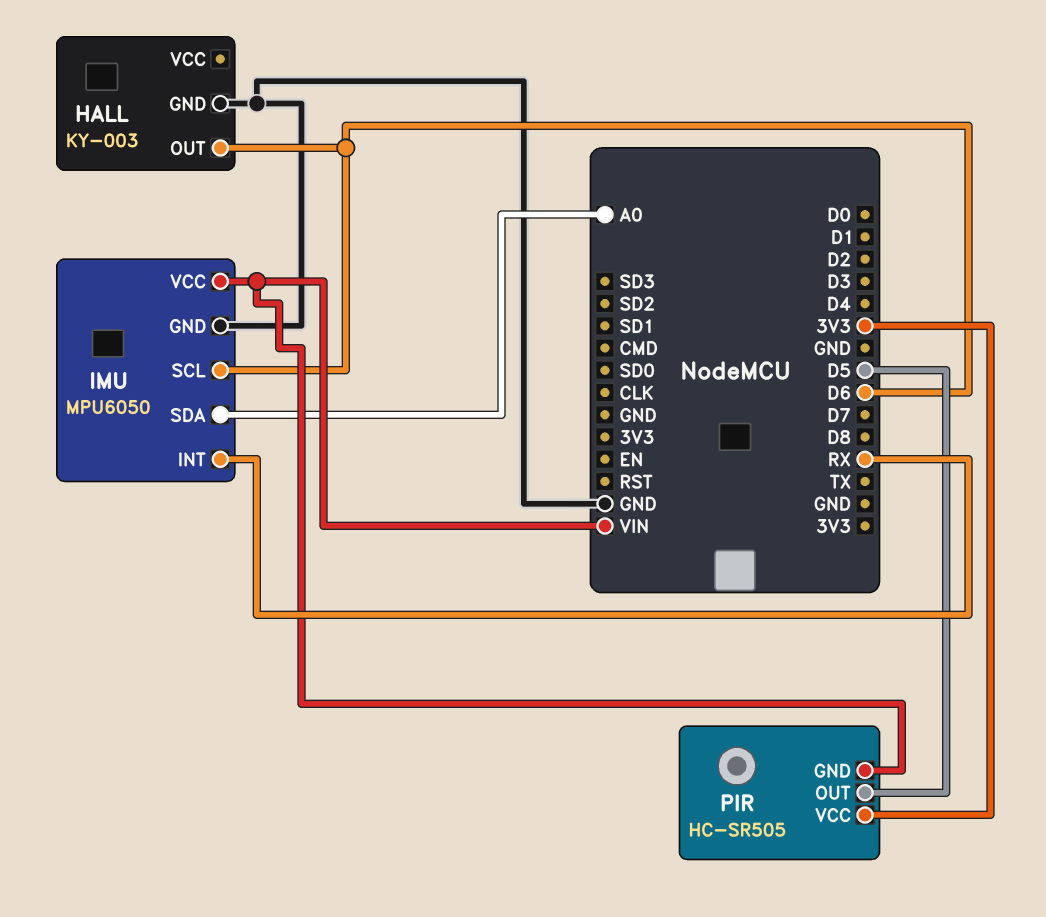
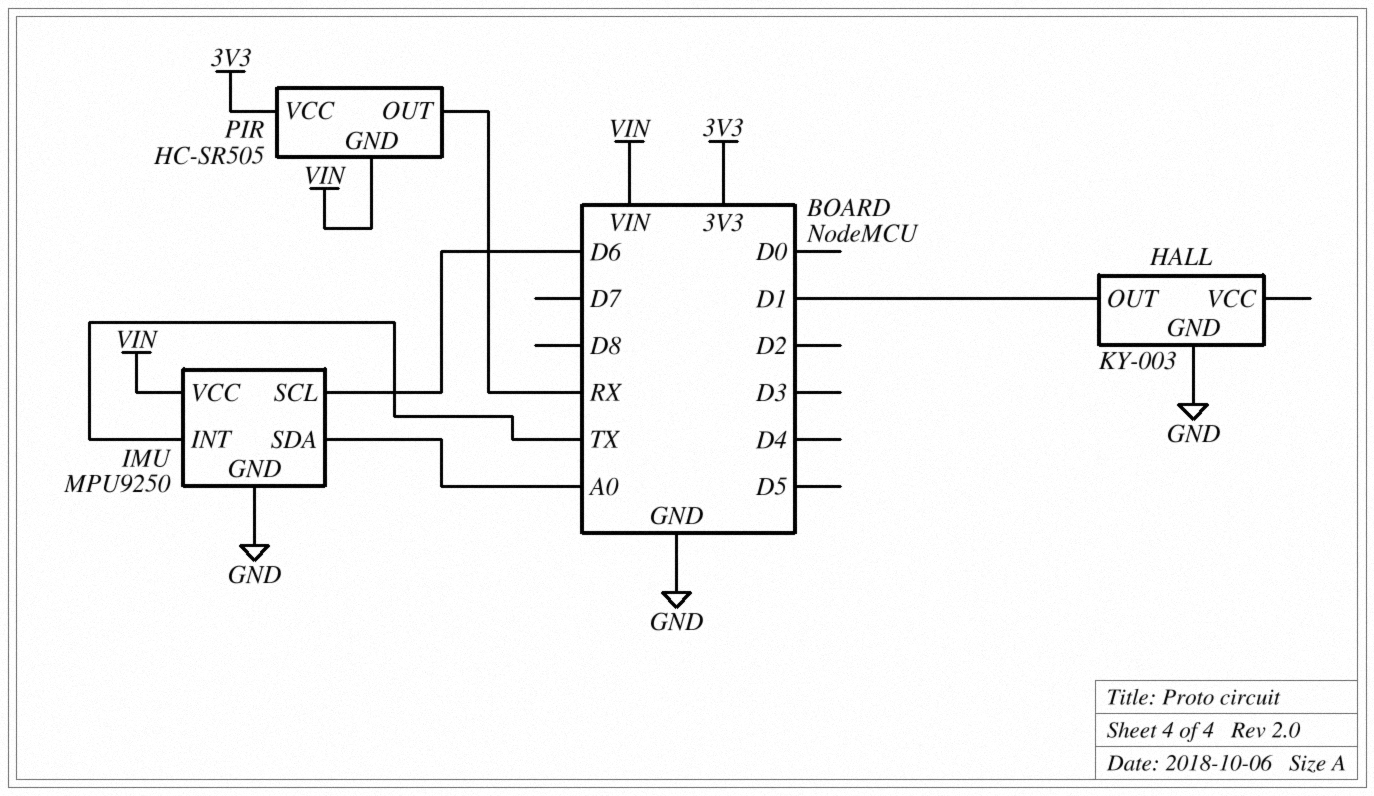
HALL pin OUT: D6 -> D1
IMU: MPU6050 -> MPU9250
IMU pin INT: RX -> TX
PIR pin OUT: D5 -> RX

